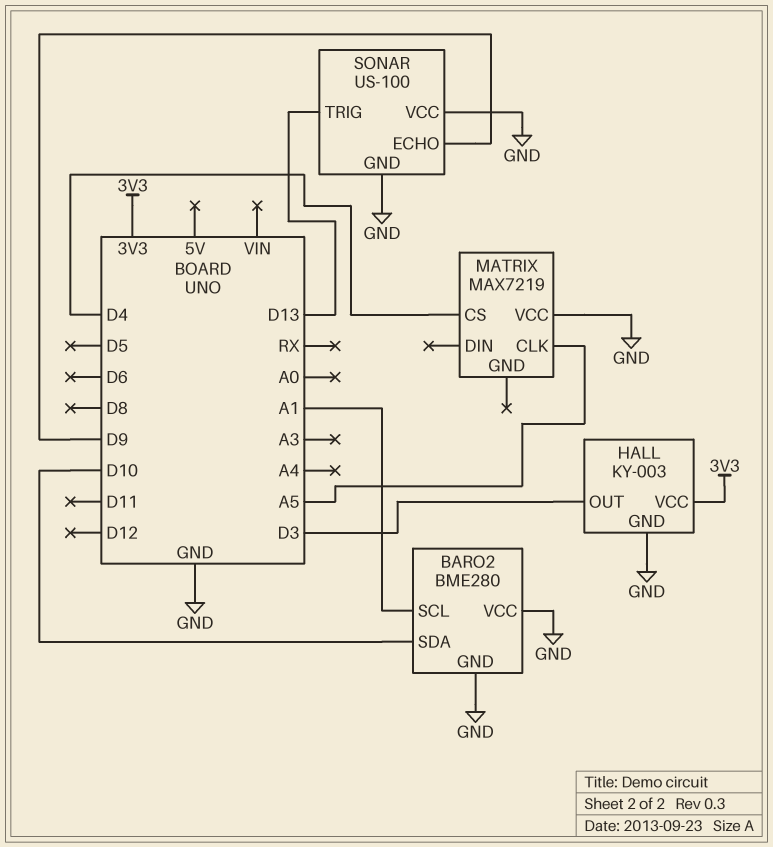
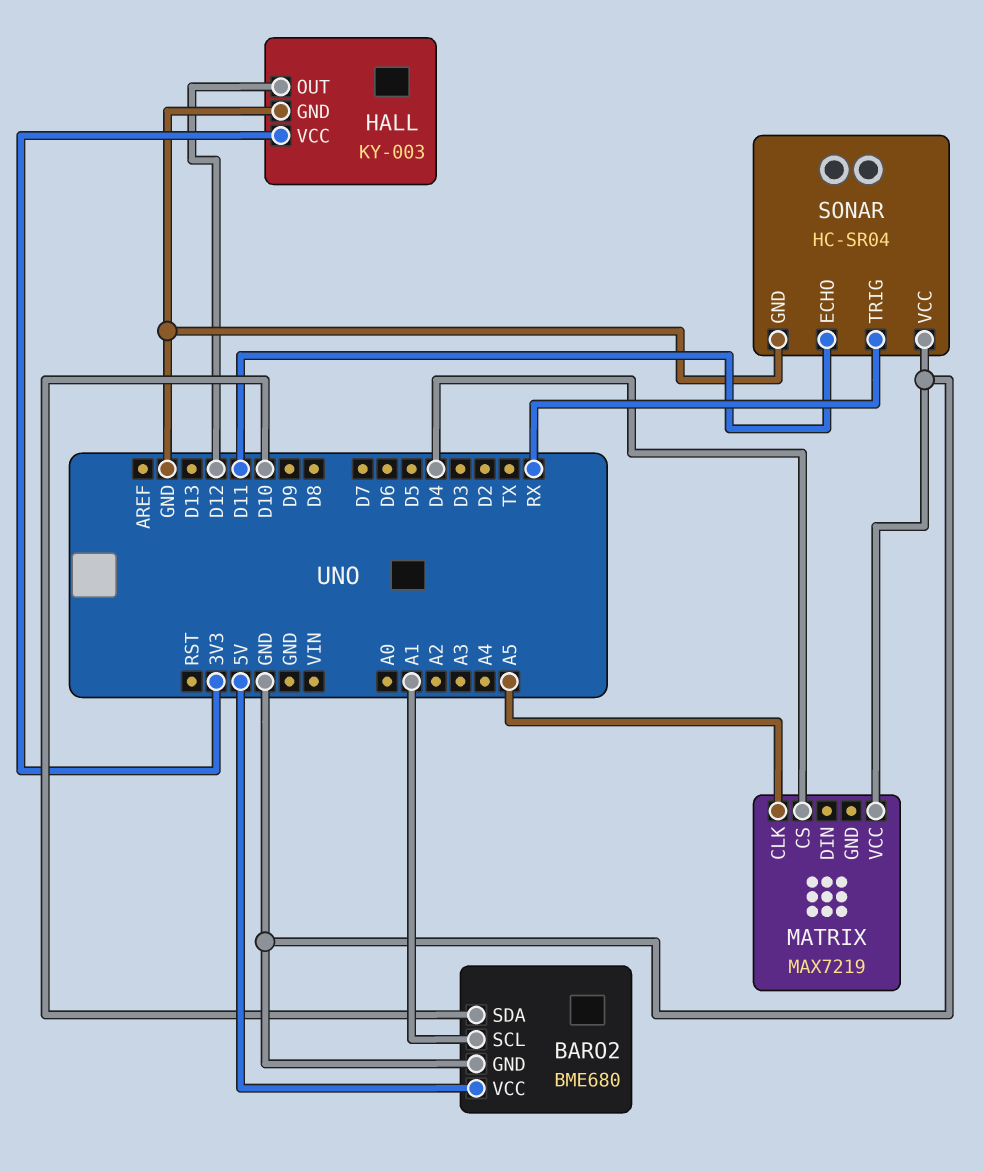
BARO2: BME280 -> BME680
BARO2 pin VCC: GND -> 5V
HALL pin OUT: D3 -> D12
SONAR: US-100 -> HC-SR04
SONAR pin ECHO: D9 -> D11
SONAR pin TRIG: D13 -> RX

